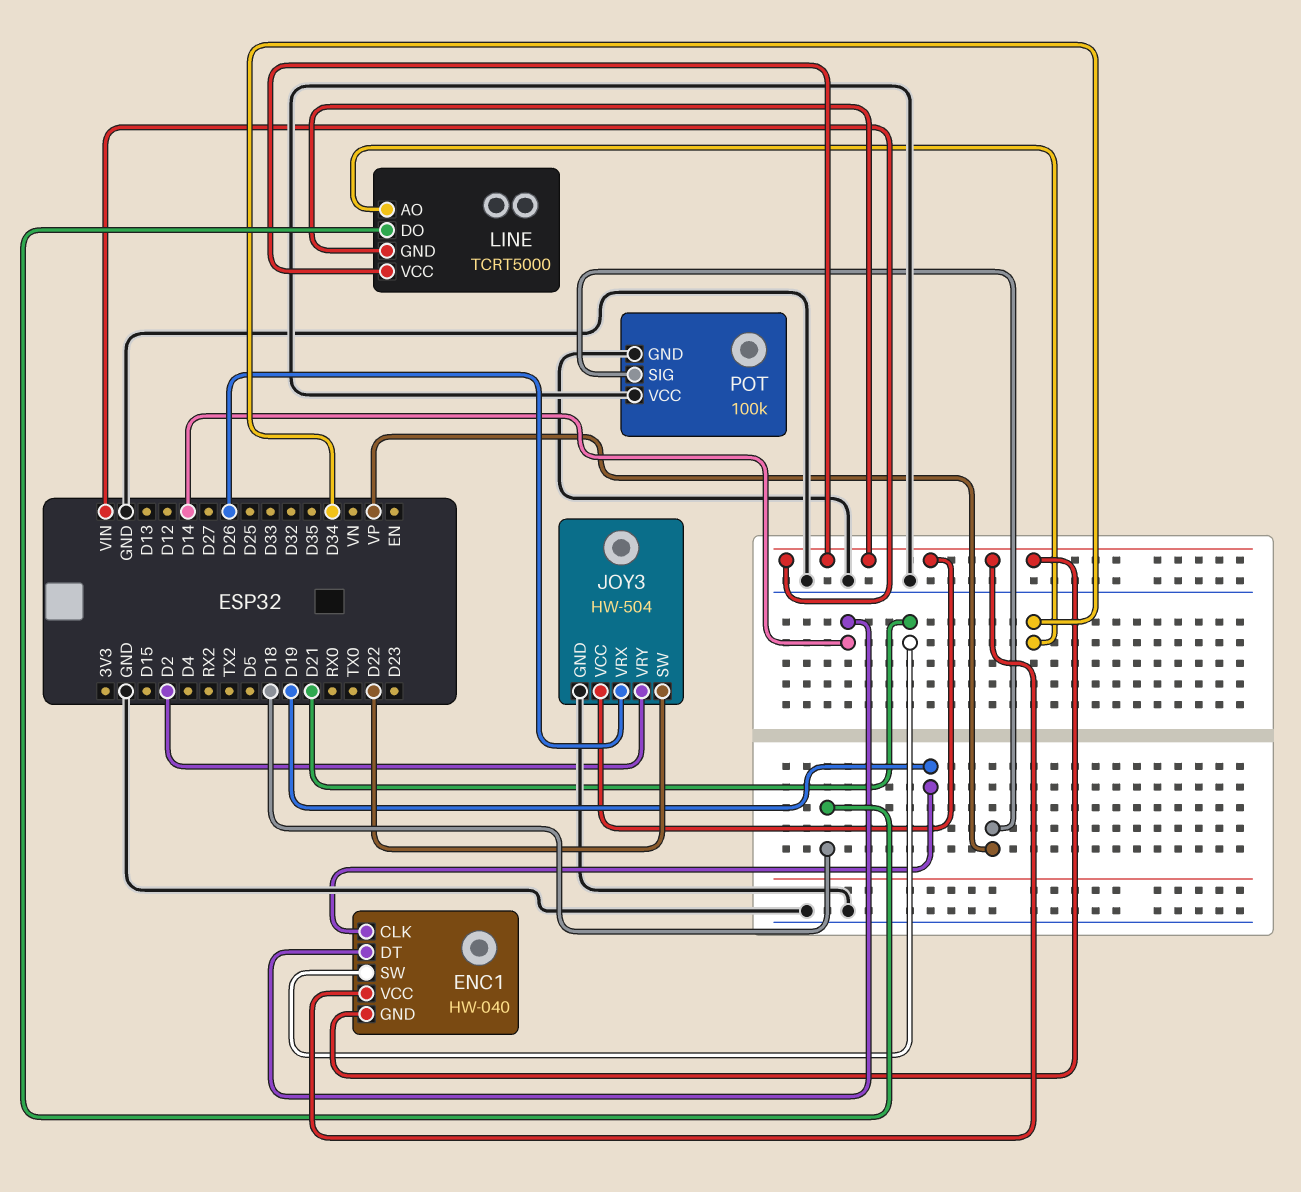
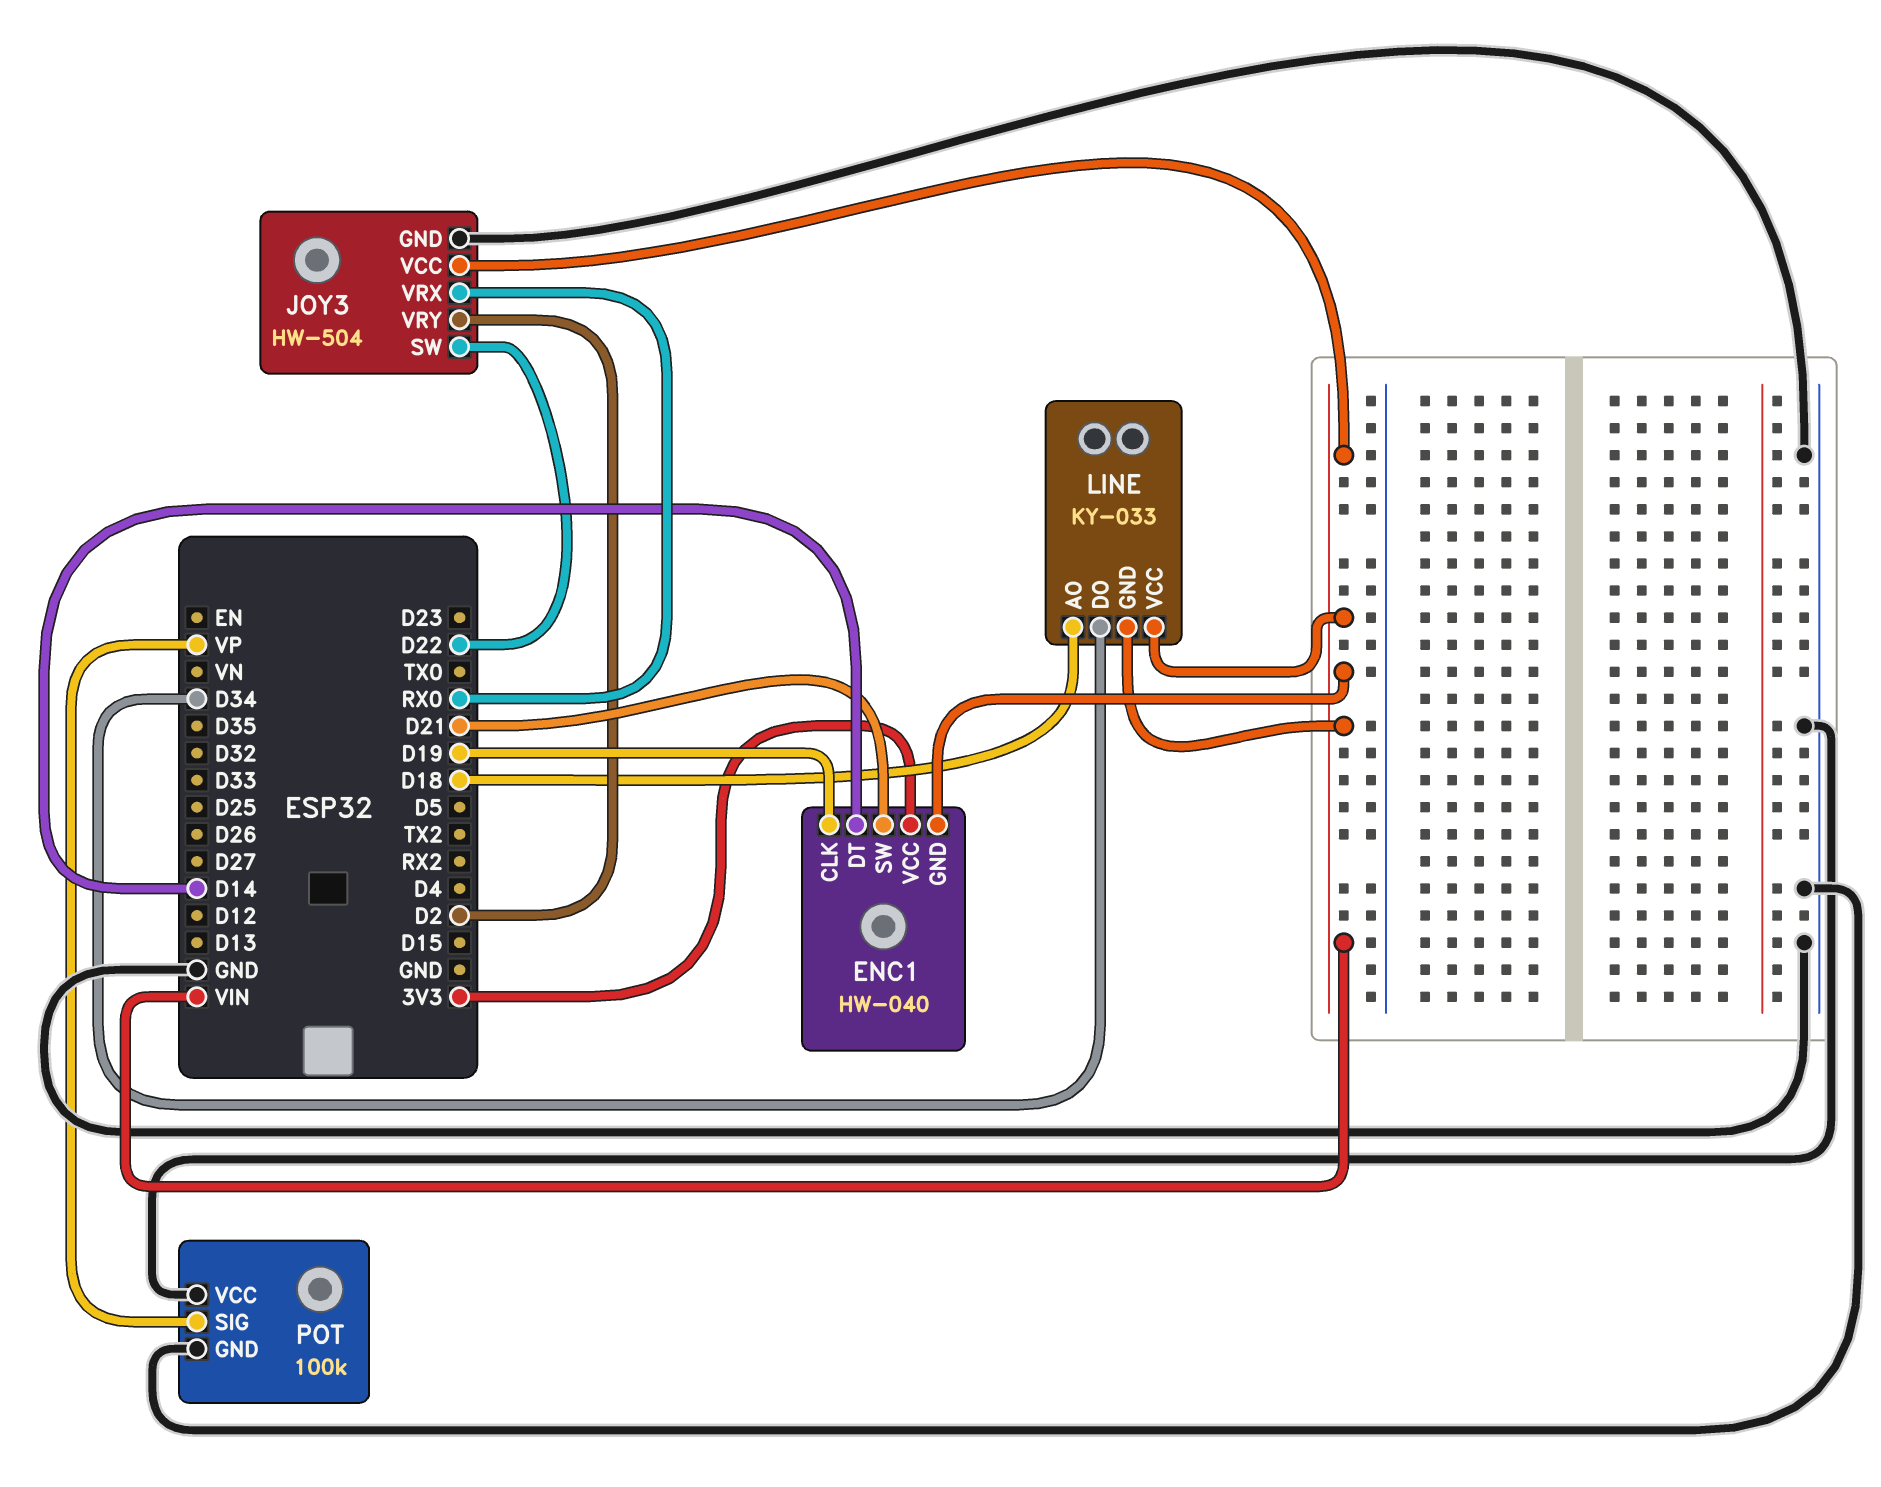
ENC1 pin VCC: VIN -> 3V3
JOY3 pin VRX: D26 -> RX0
LINE: TCRT5000 -> KY-033
LINE pin AO: D34 -> D18
LINE pin DO: D18 -> D34

